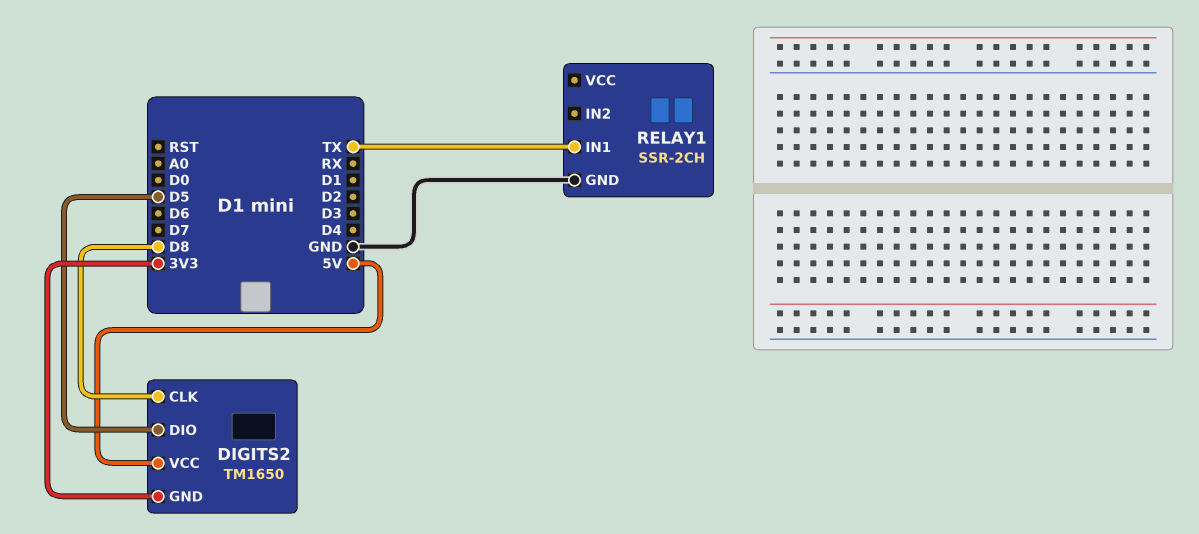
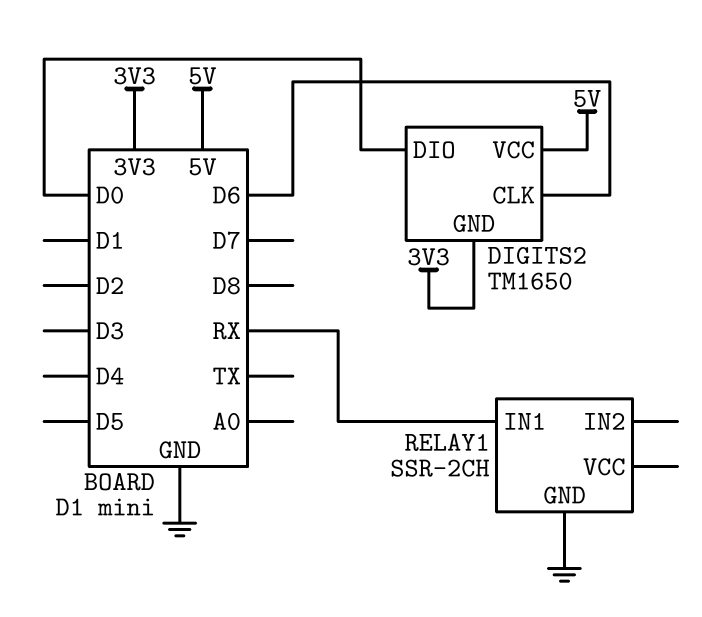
DIGITS2 pin CLK: D8 -> D6
DIGITS2 pin DIO: D5 -> D0
RELAY1 pin IN1: TX -> RX

